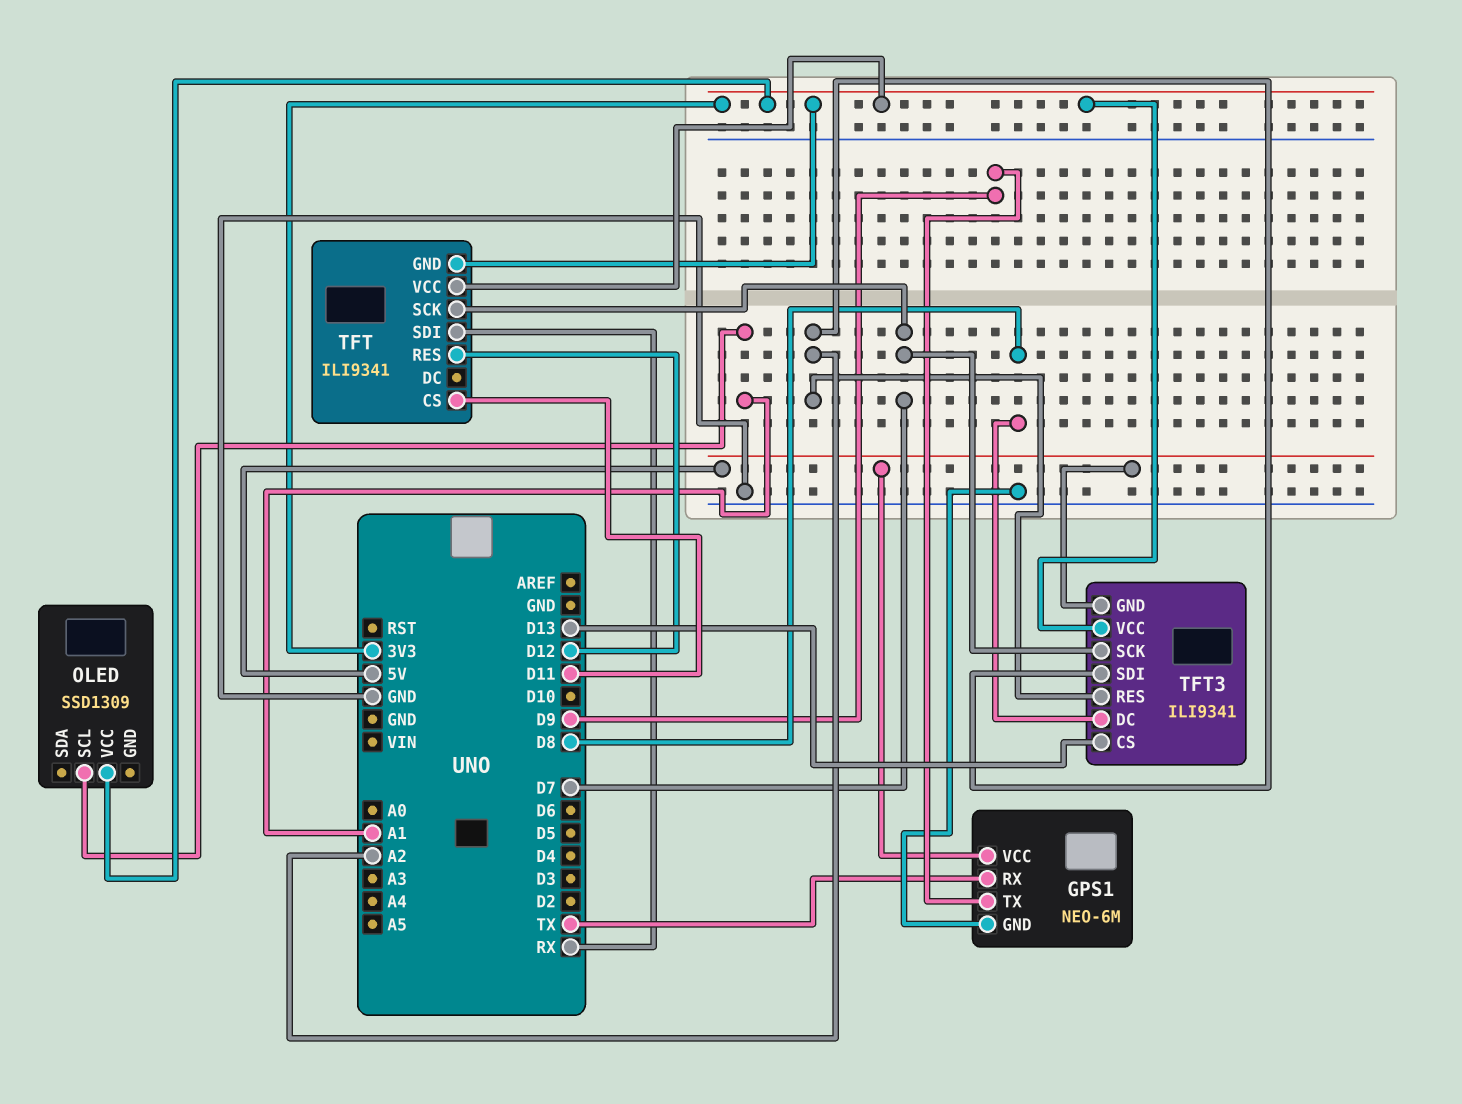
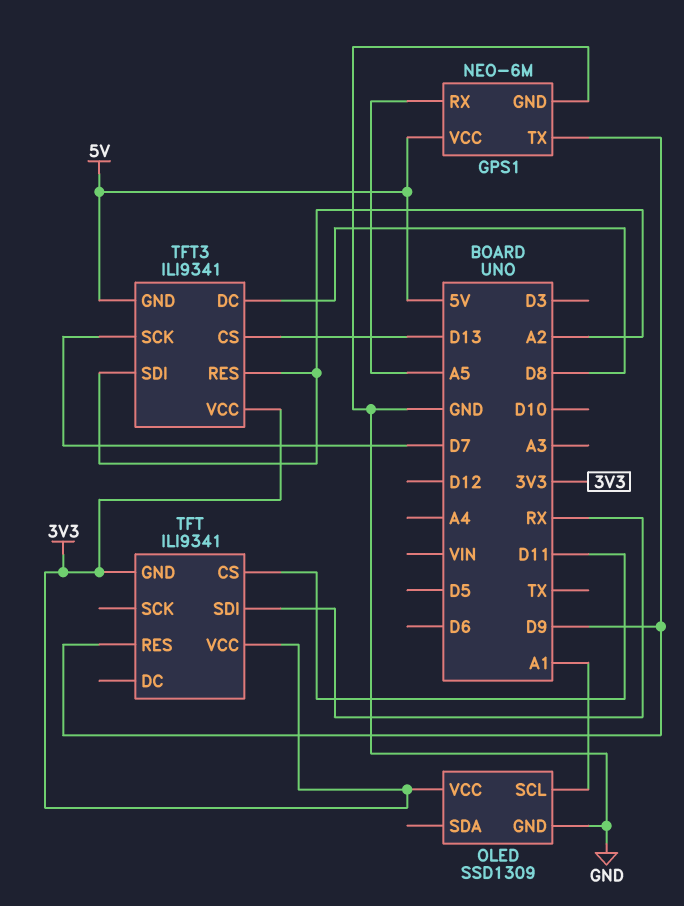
GPS1 pin RX: TX -> A5
OLED pin GND: none -> GND
TFT pin RES: D12 -> D9
TFT pin SCK: D7 -> none

